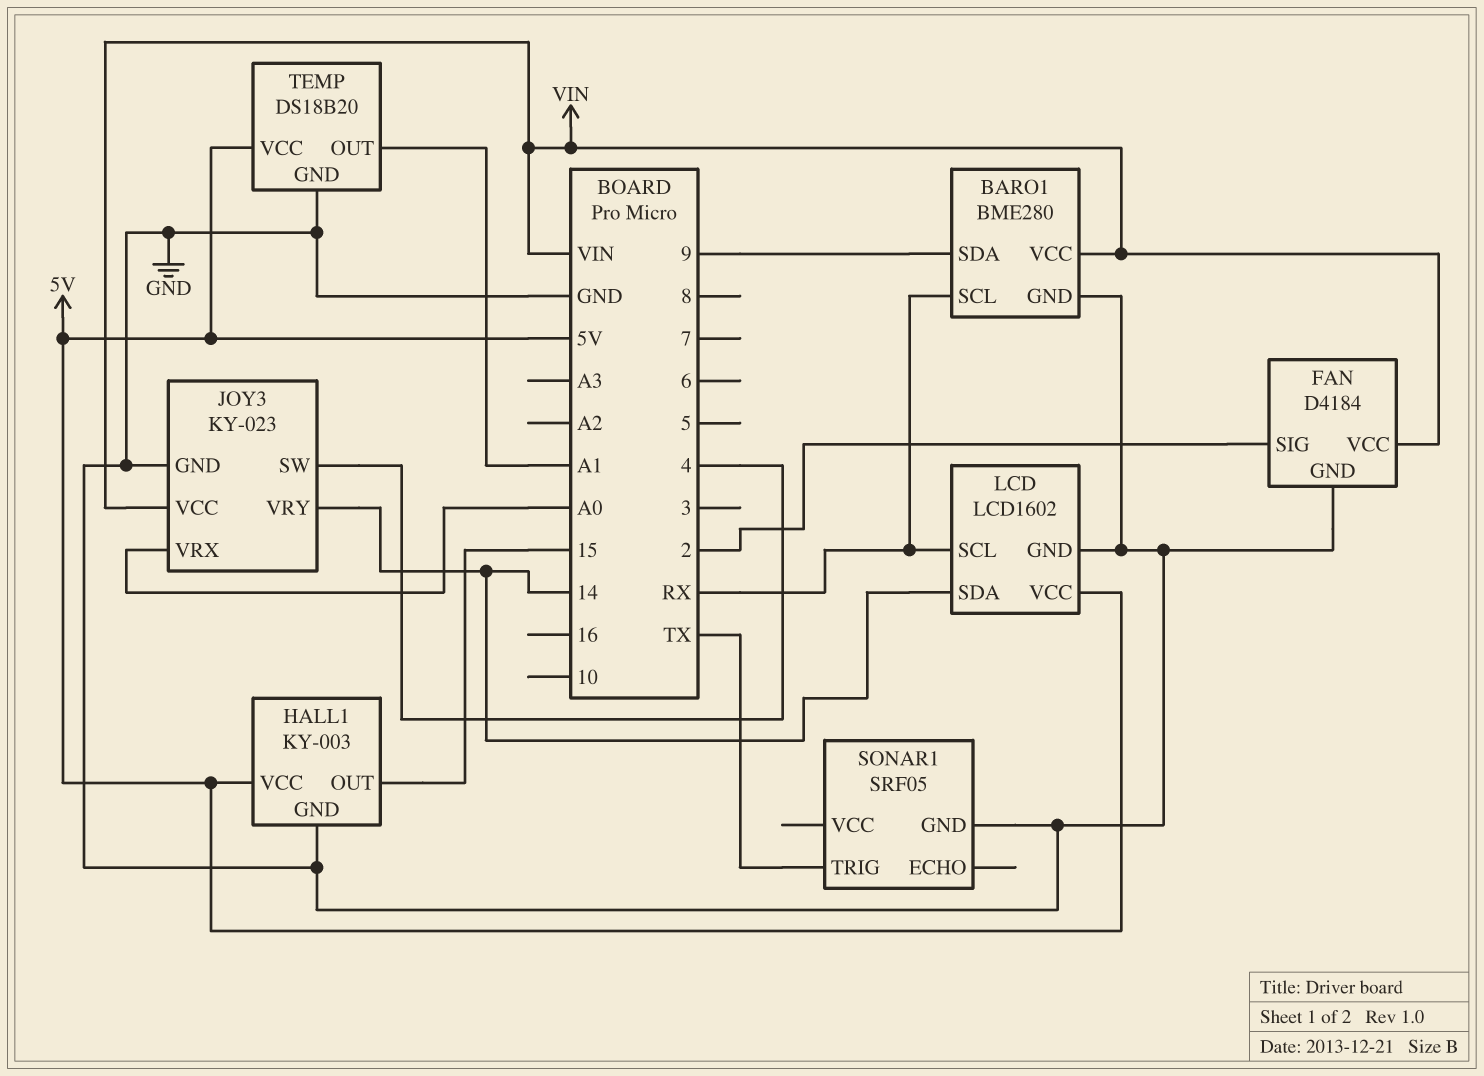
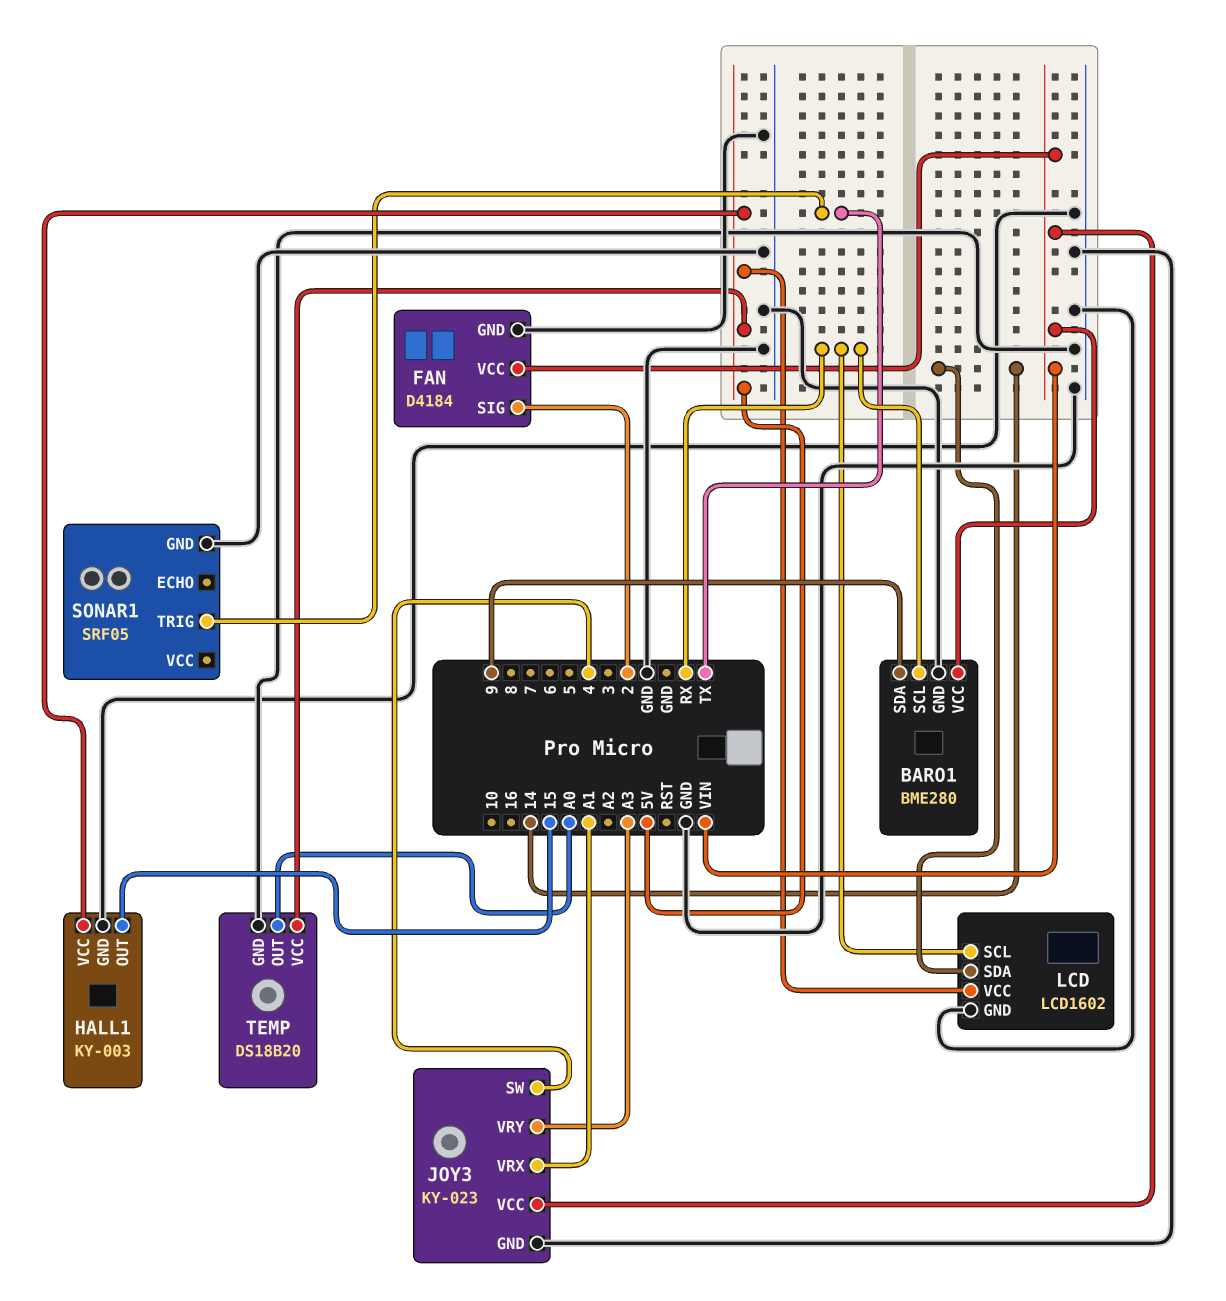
JOY3 pin VRX: A0 -> A1
JOY3 pin VRY: 14 -> A3
TEMP pin OUT: A1 -> A0

